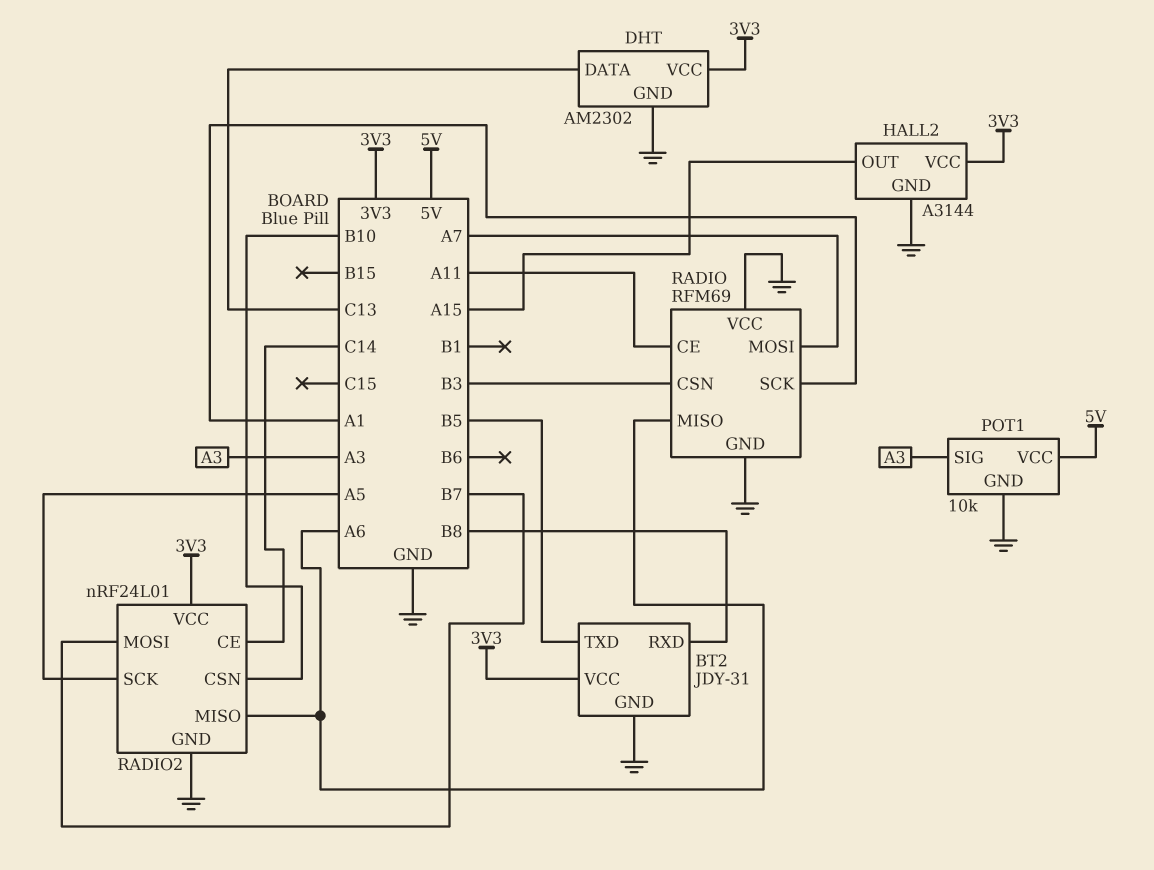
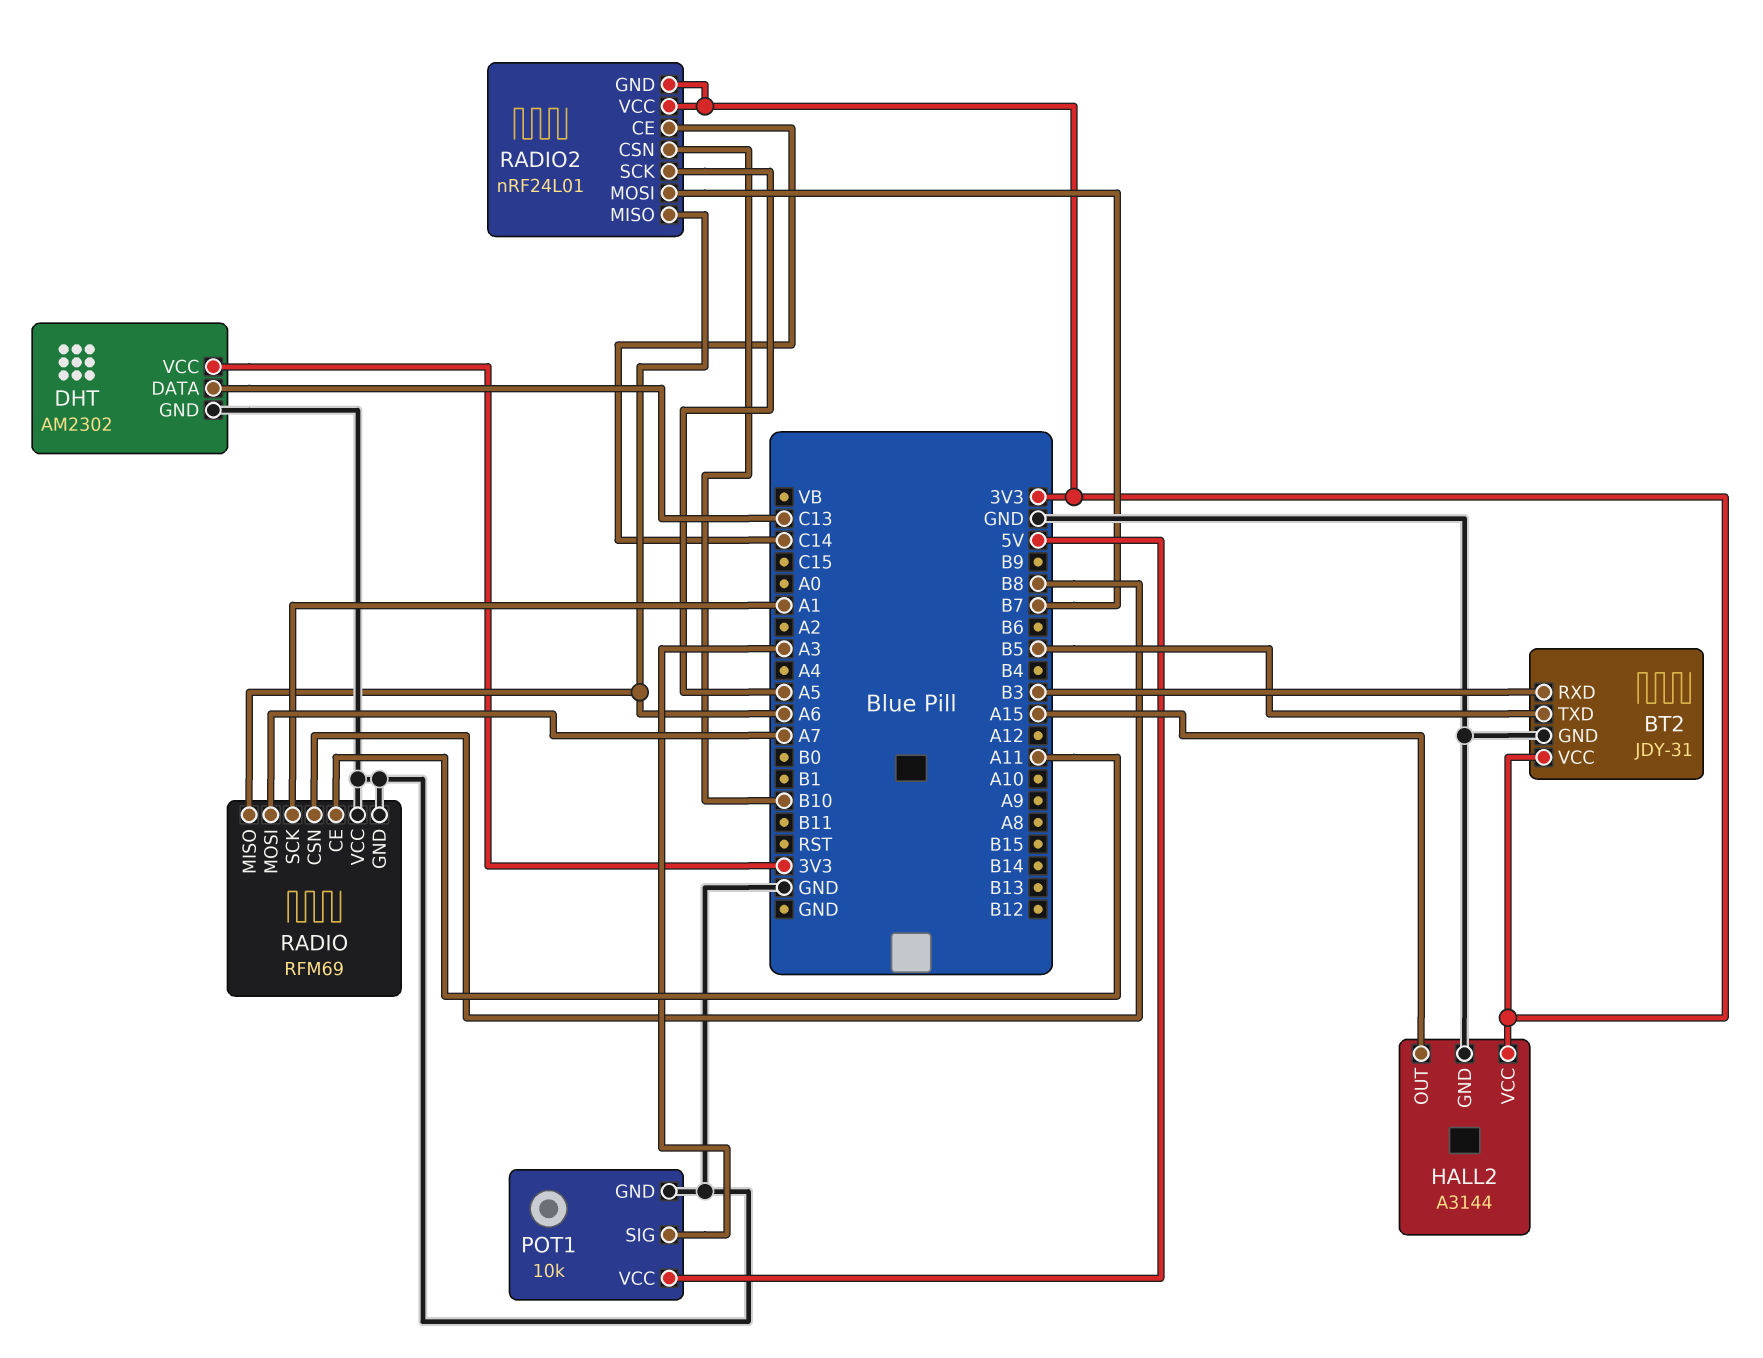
BT2 pin RXD: B8 -> B3
RADIO pin CSN: B3 -> B8
RADIO2 pin GND: GND -> 3V3

